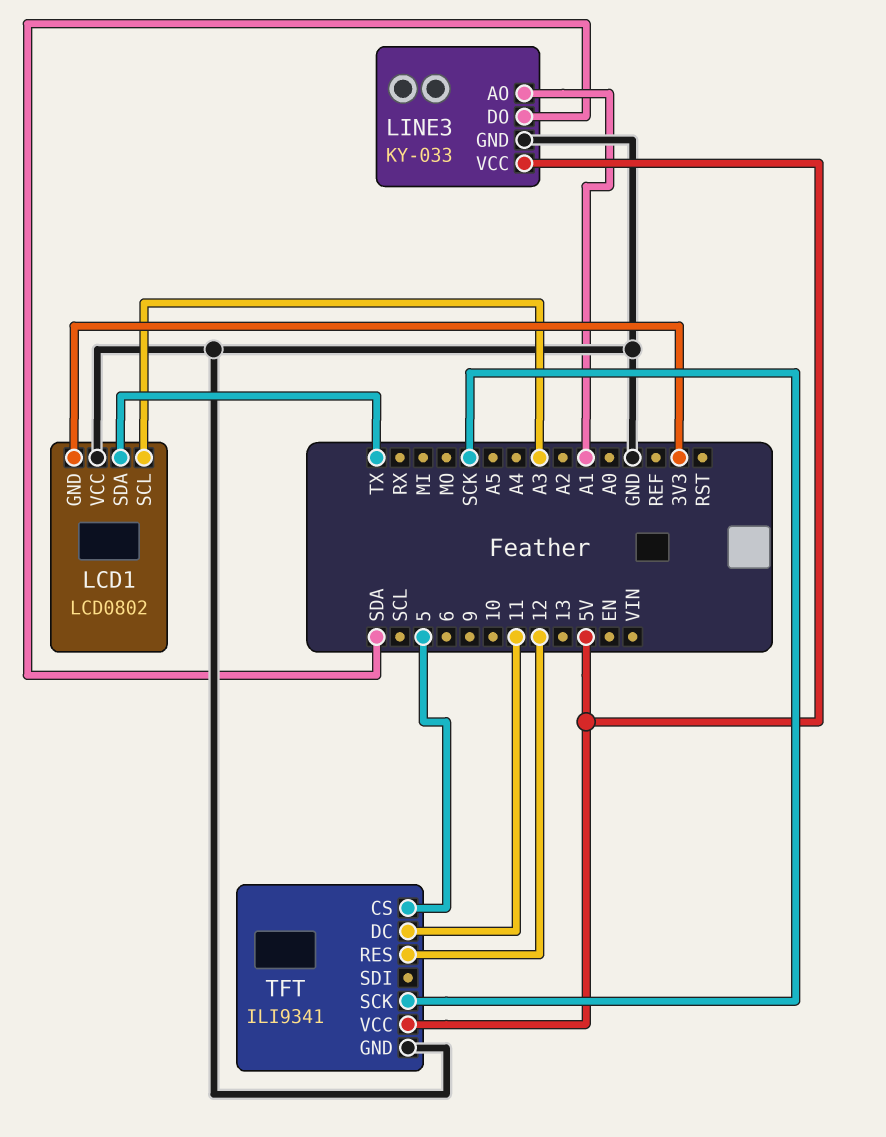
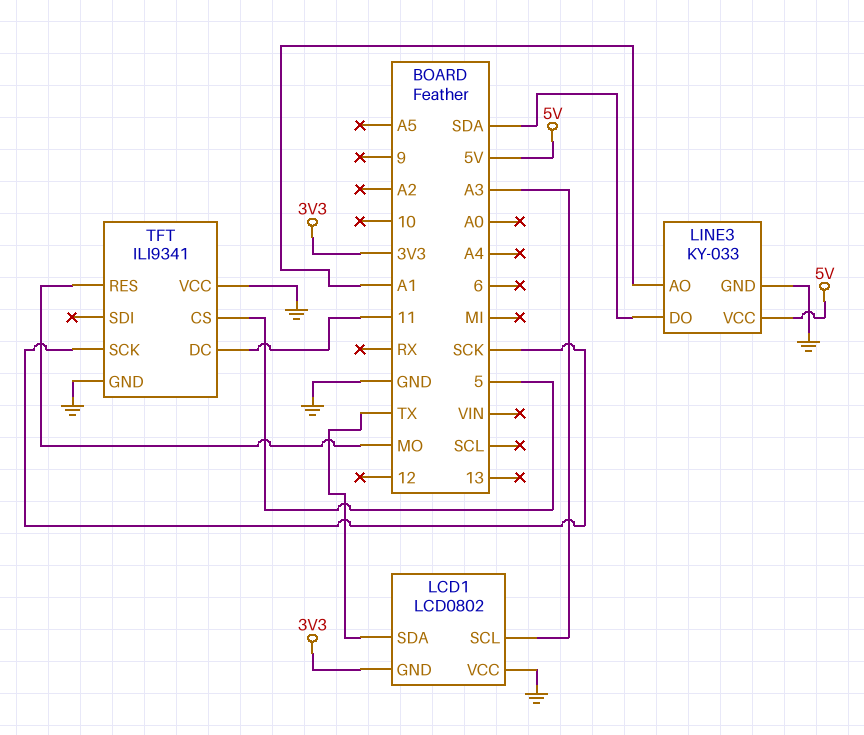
TFT pin RES: 12 -> MO
TFT pin VCC: 5V -> GND

